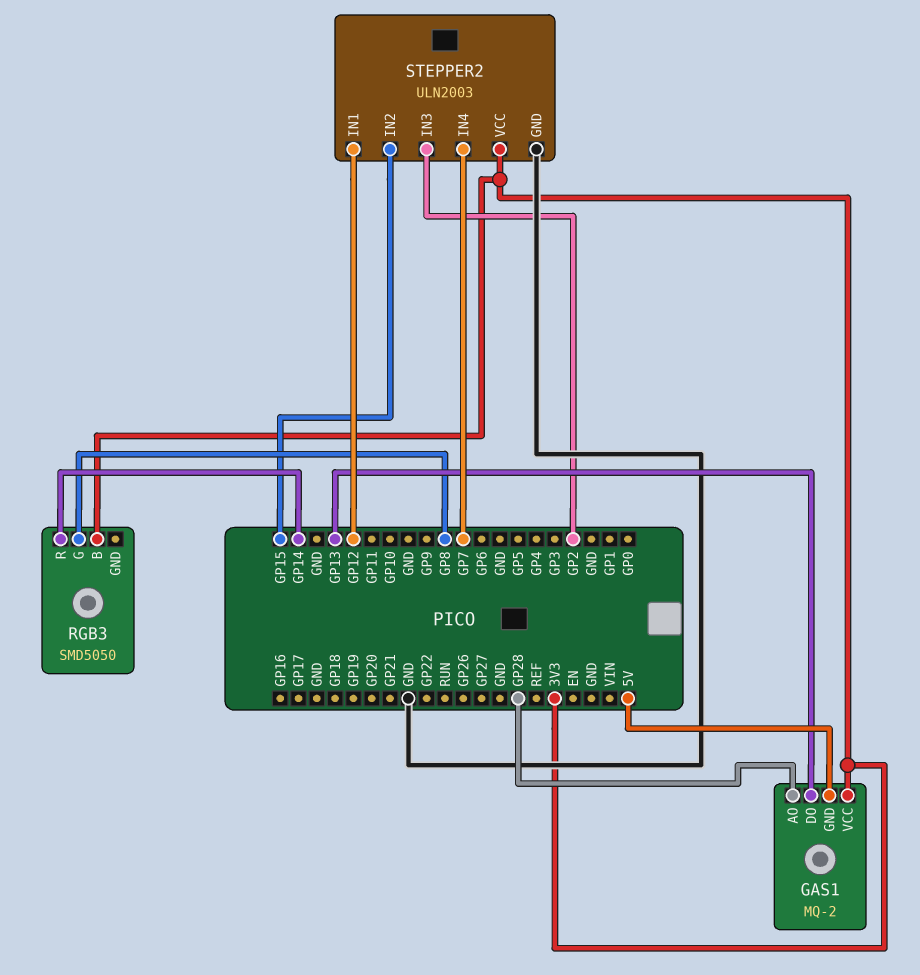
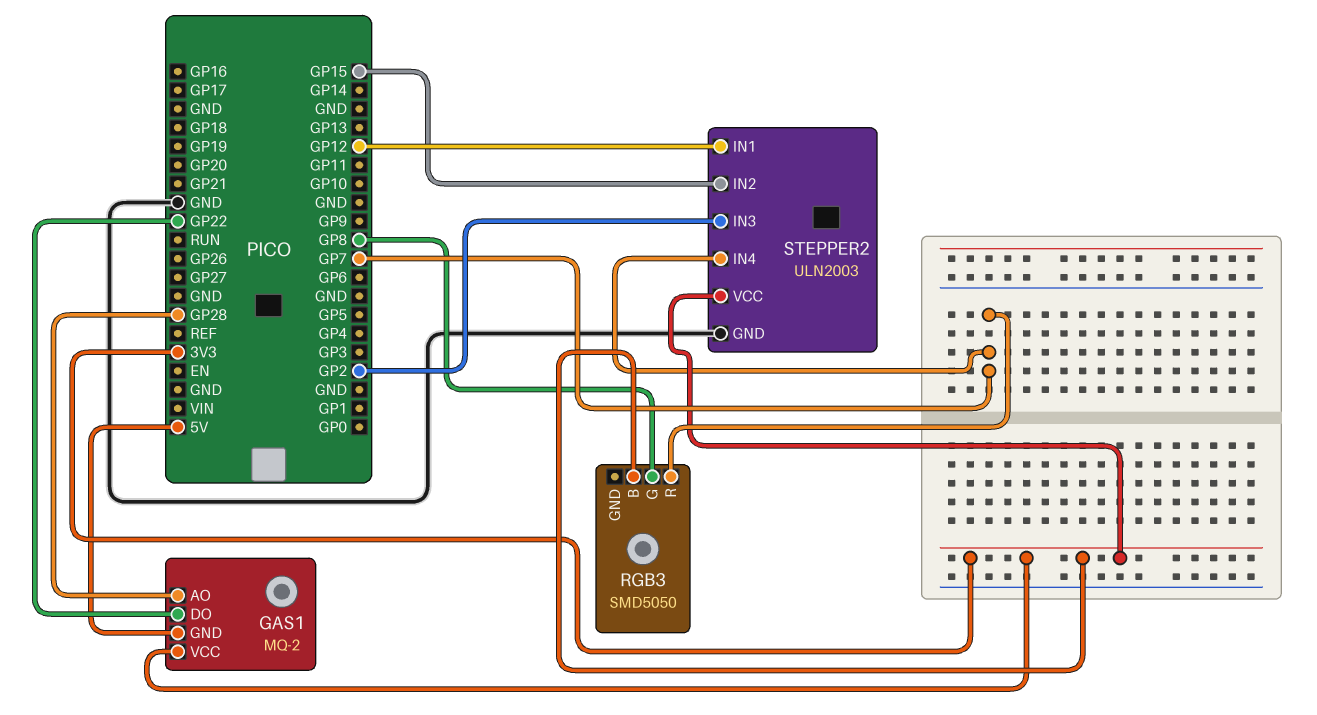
GAS1 pin DO: GP13 -> GP22
RGB3 pin R: GP14 -> GP7

